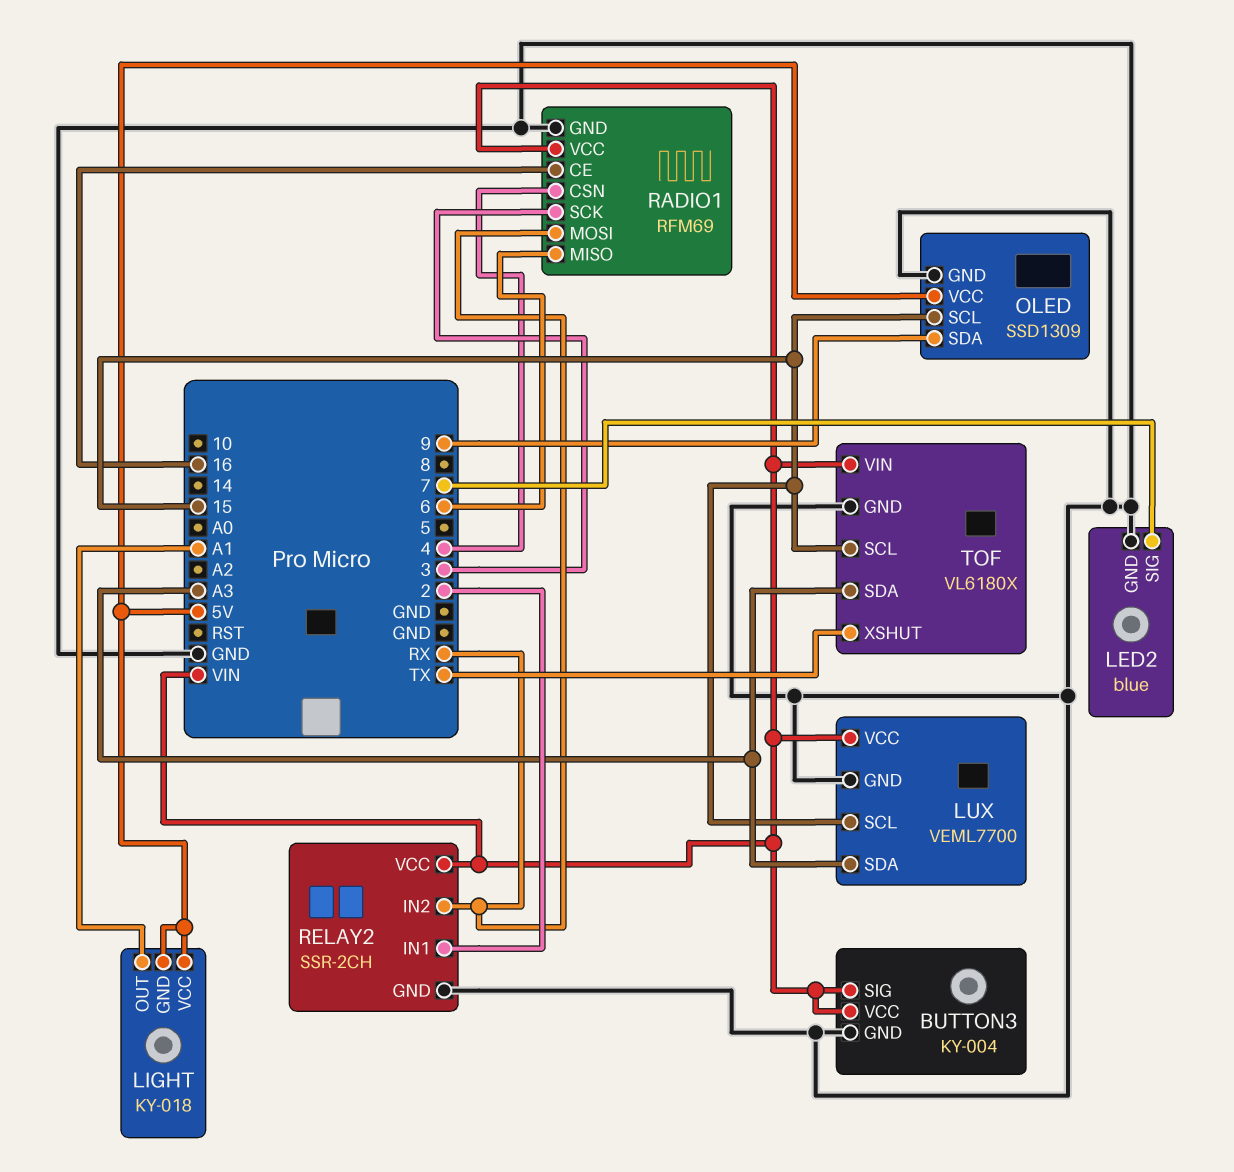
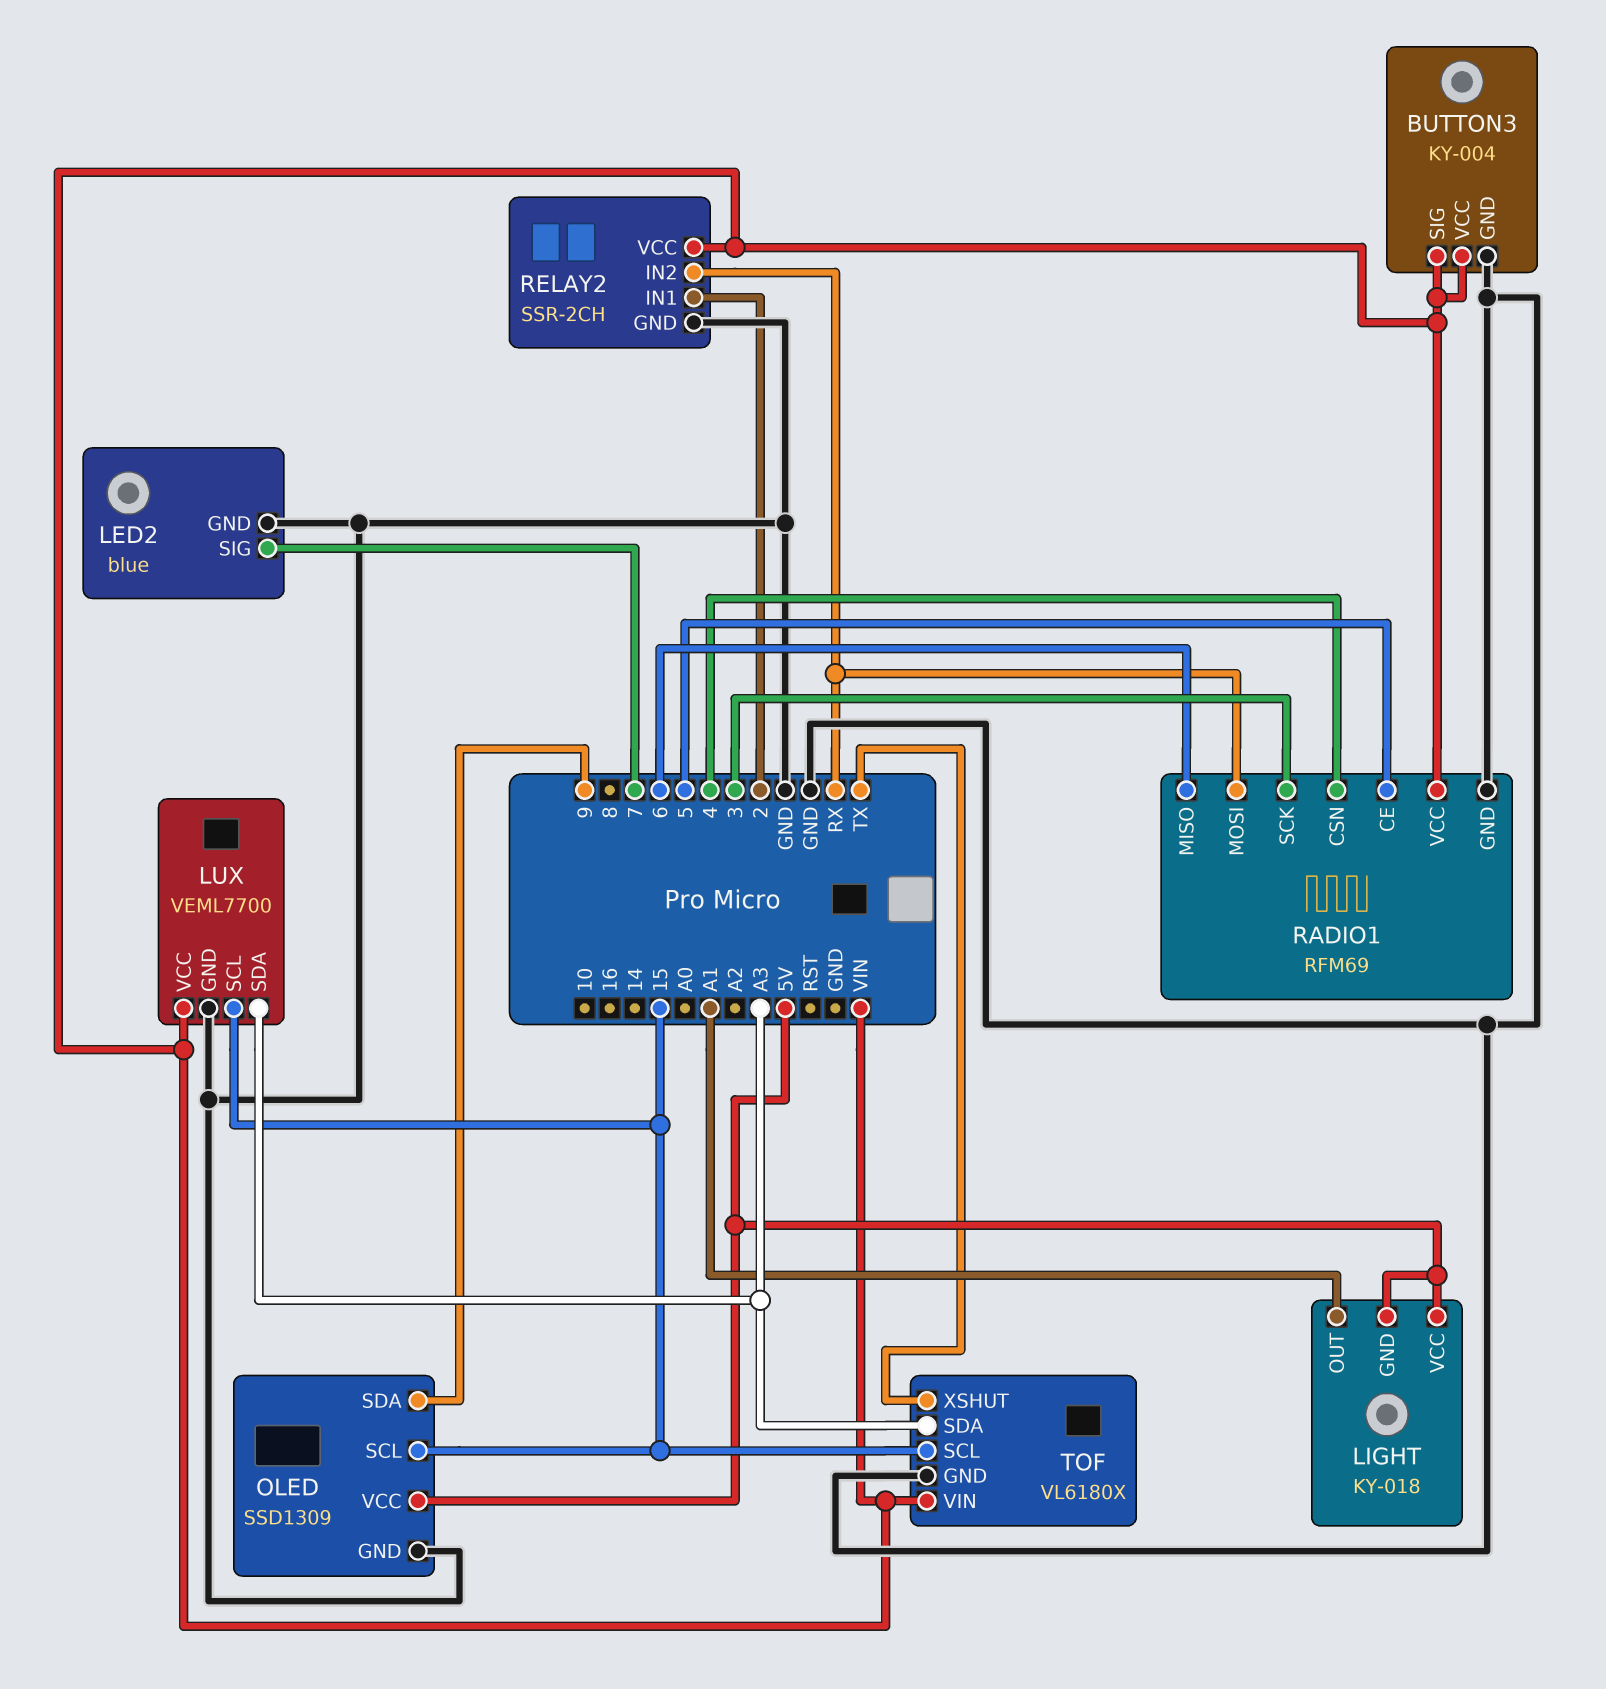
RADIO1 pin CE: 16 -> 5

